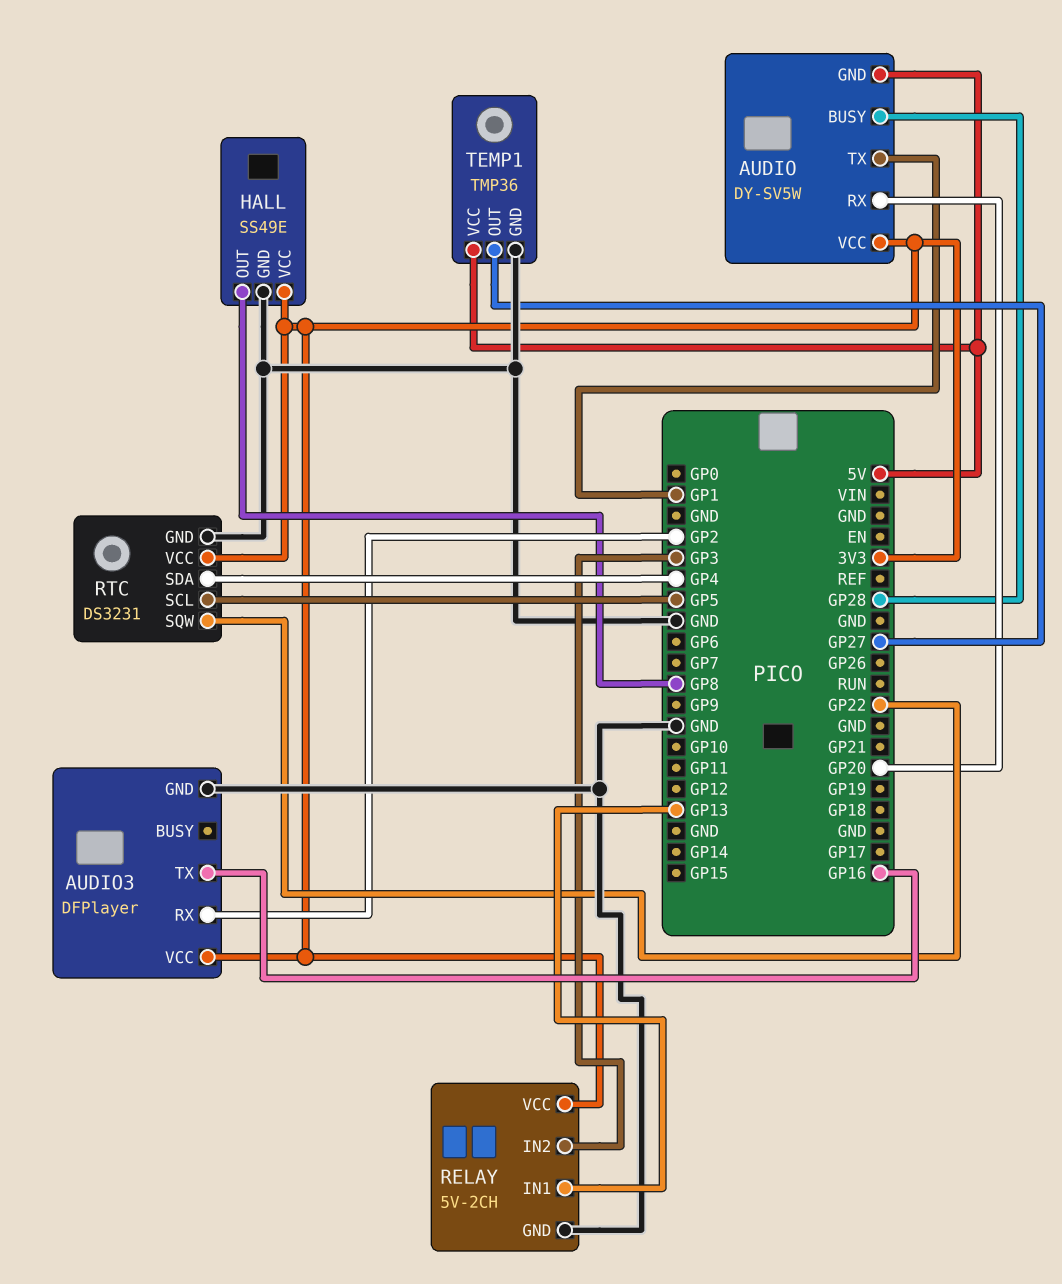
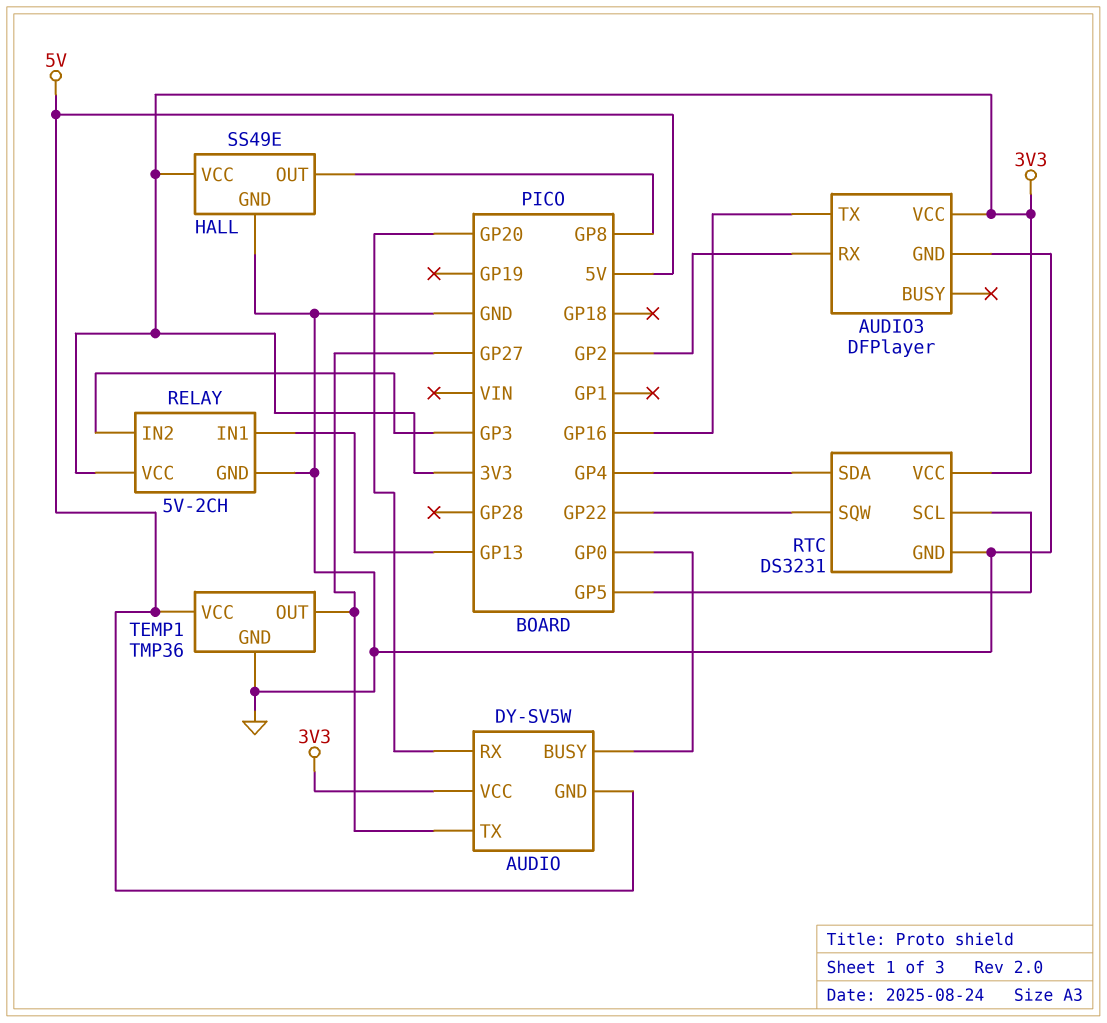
AUDIO pin BUSY: GP28 -> GP0
AUDIO pin TX: GP1 -> GP27

